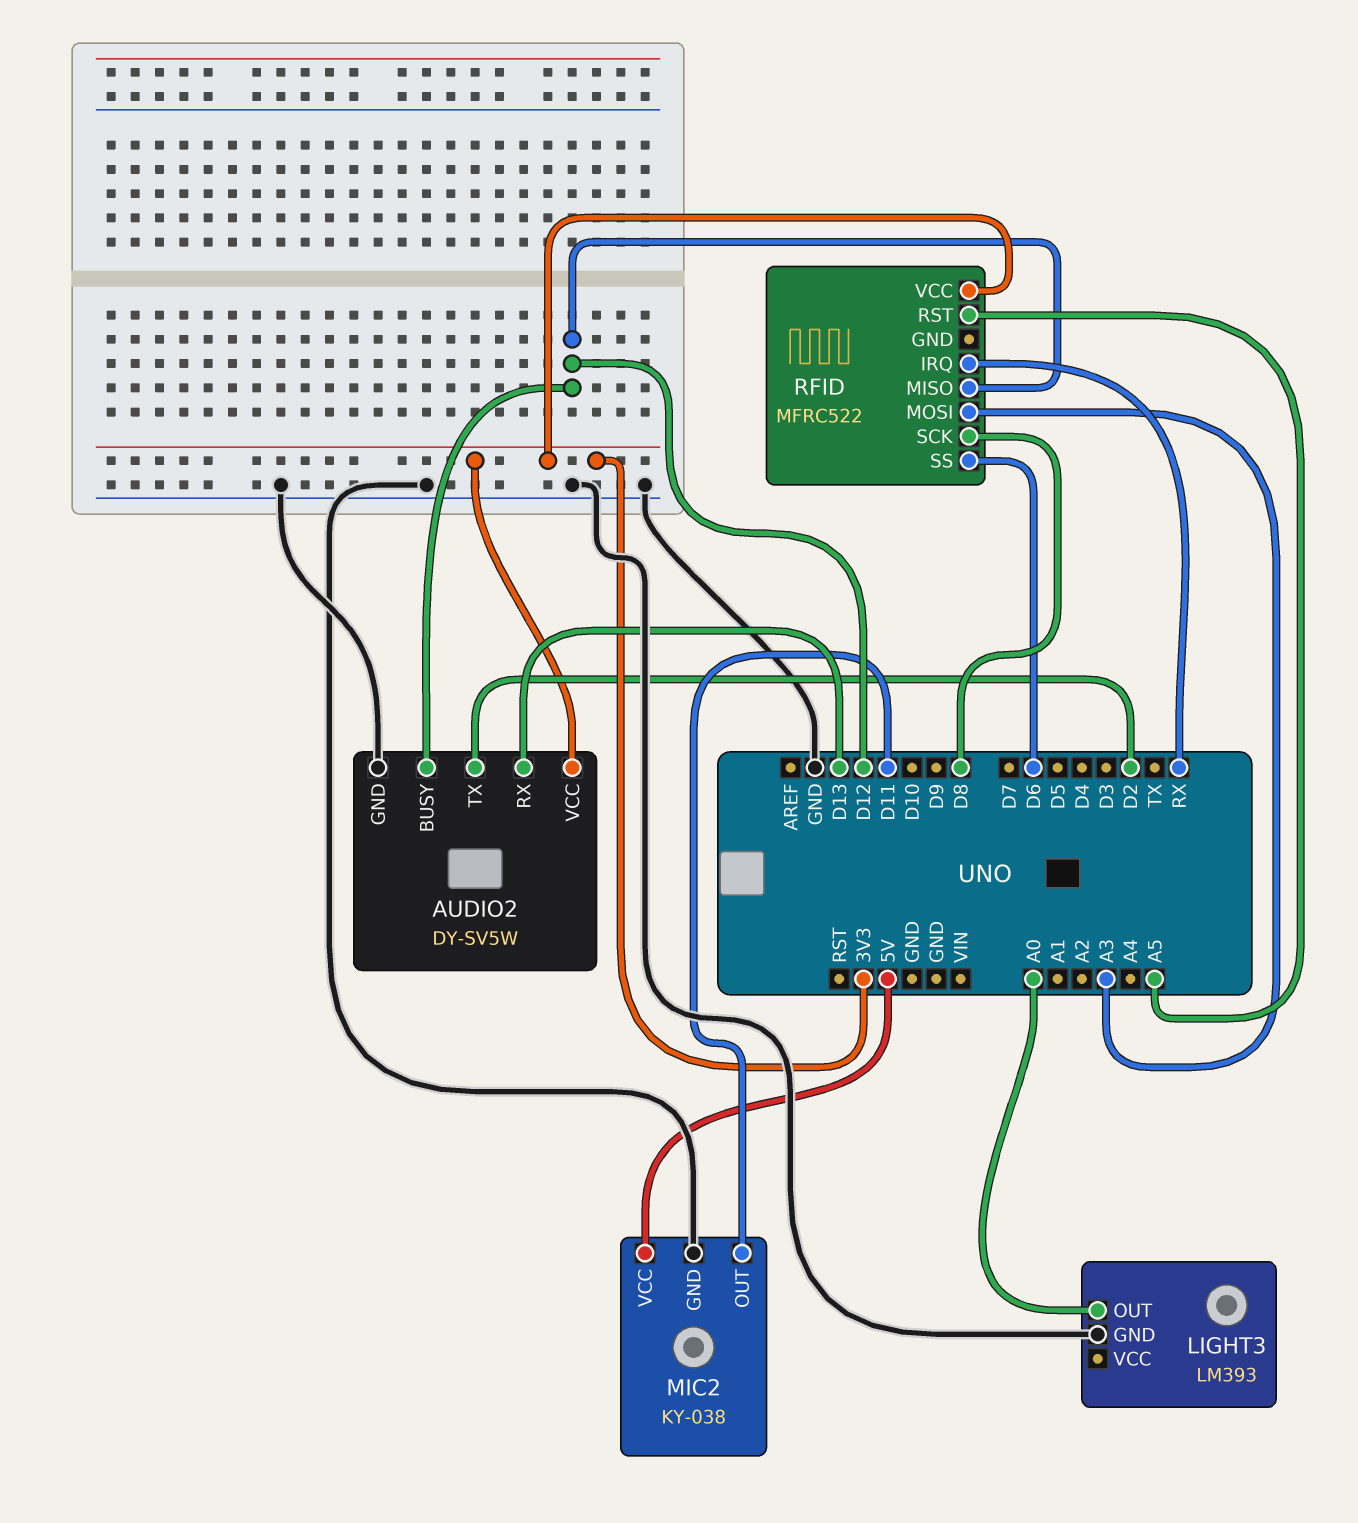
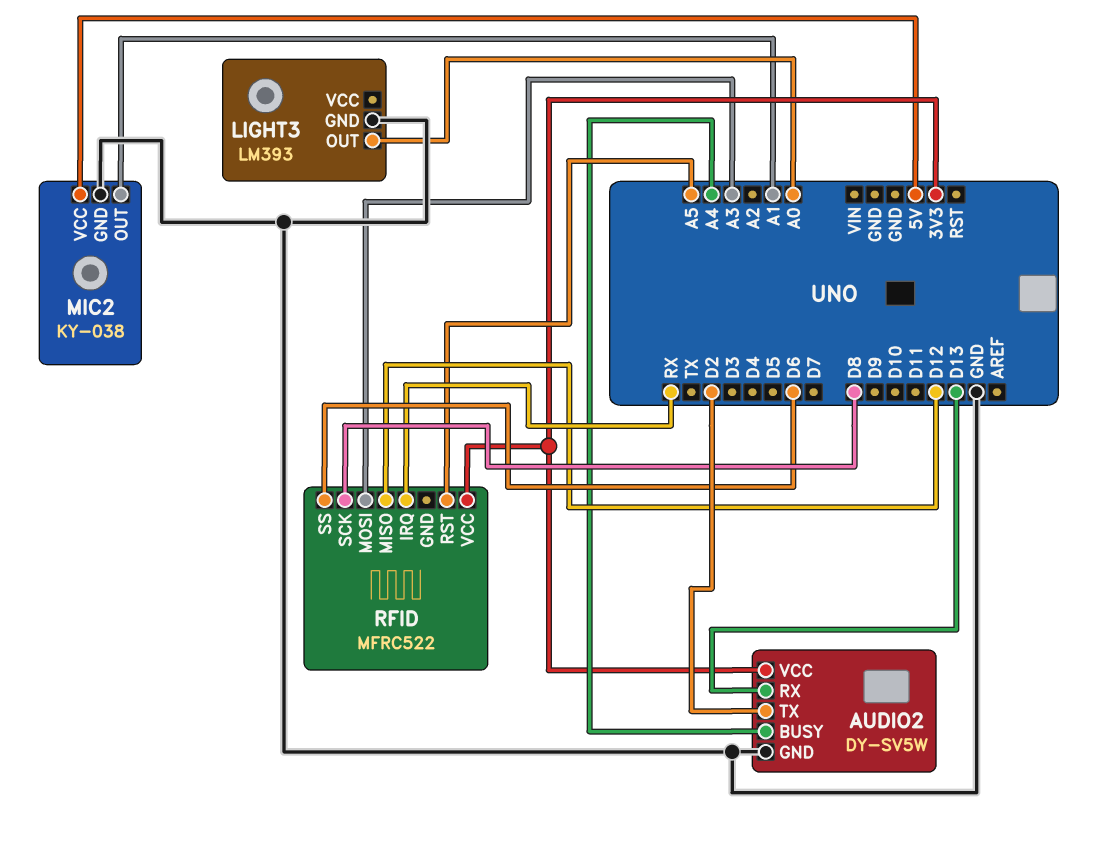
AUDIO2 pin BUSY: D12 -> A4
MIC2 pin OUT: D11 -> A1

